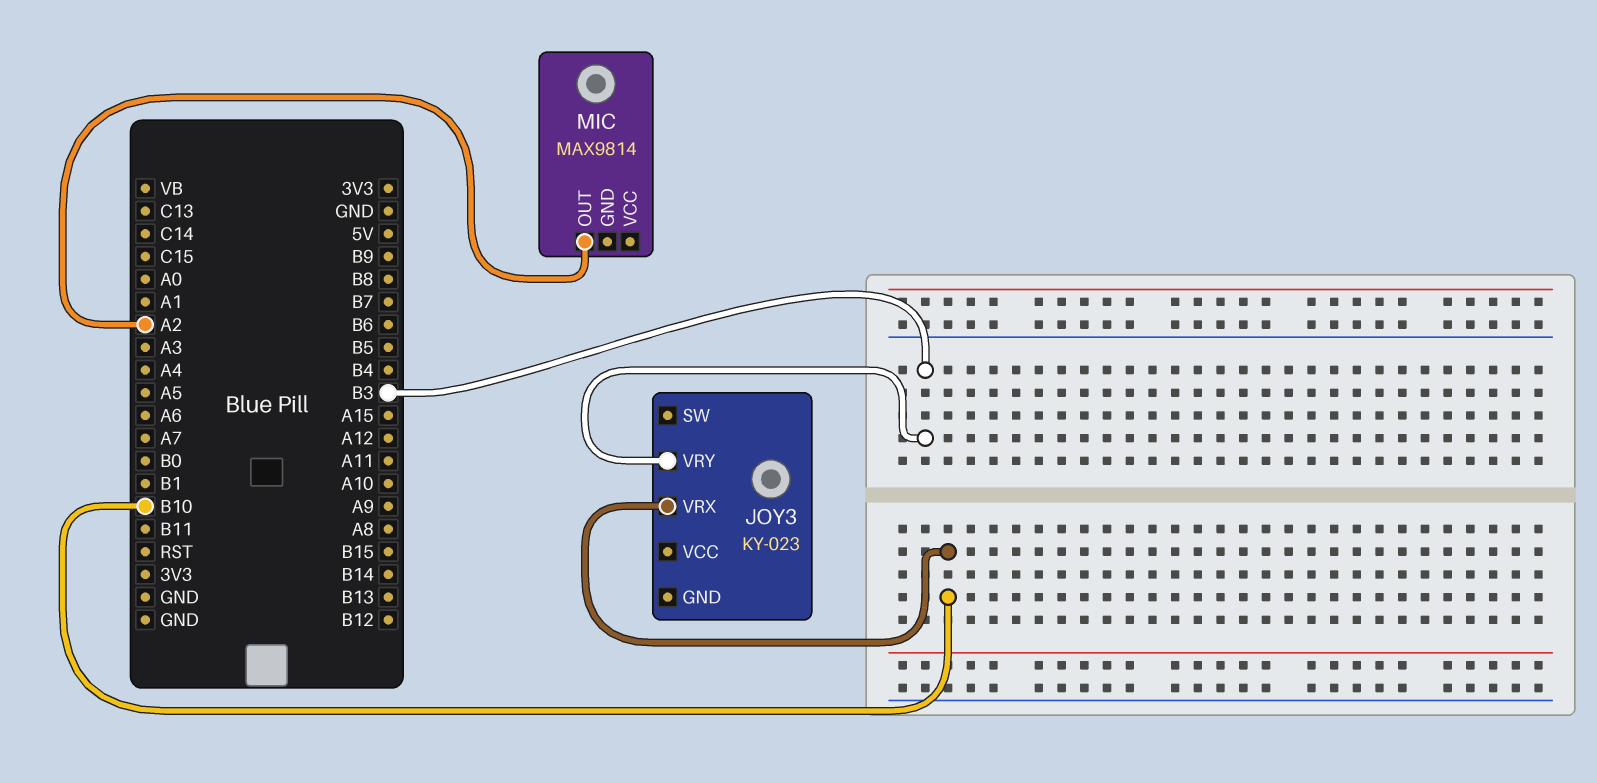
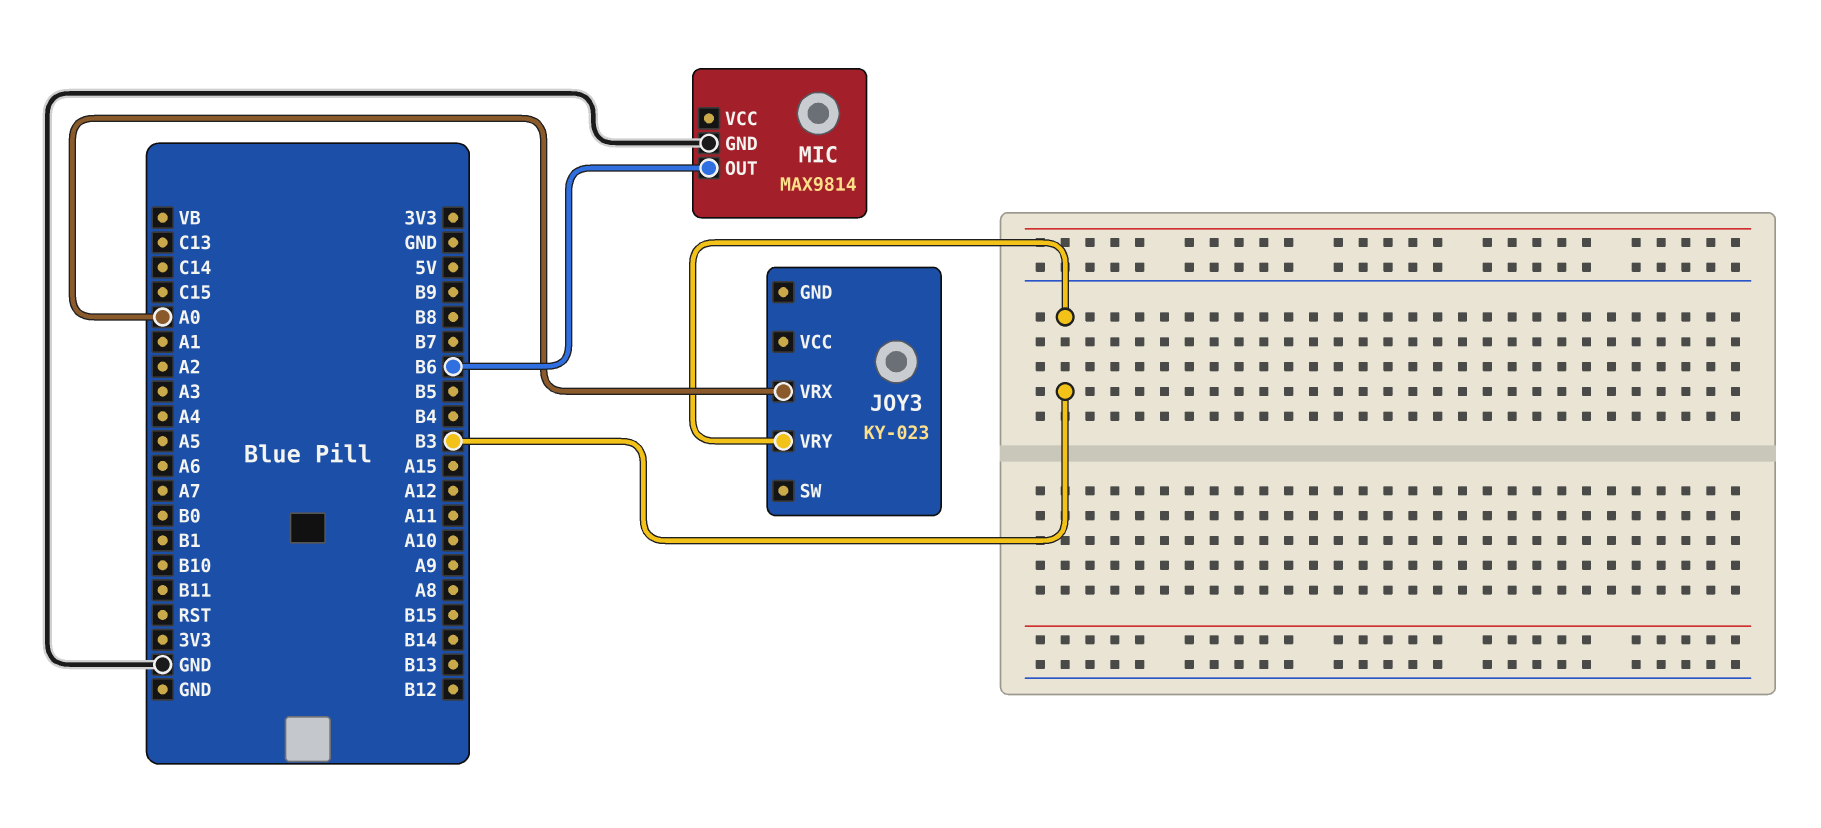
JOY3 pin VRX: B10 -> A0
MIC pin GND: none -> GND
MIC pin OUT: A2 -> B6

